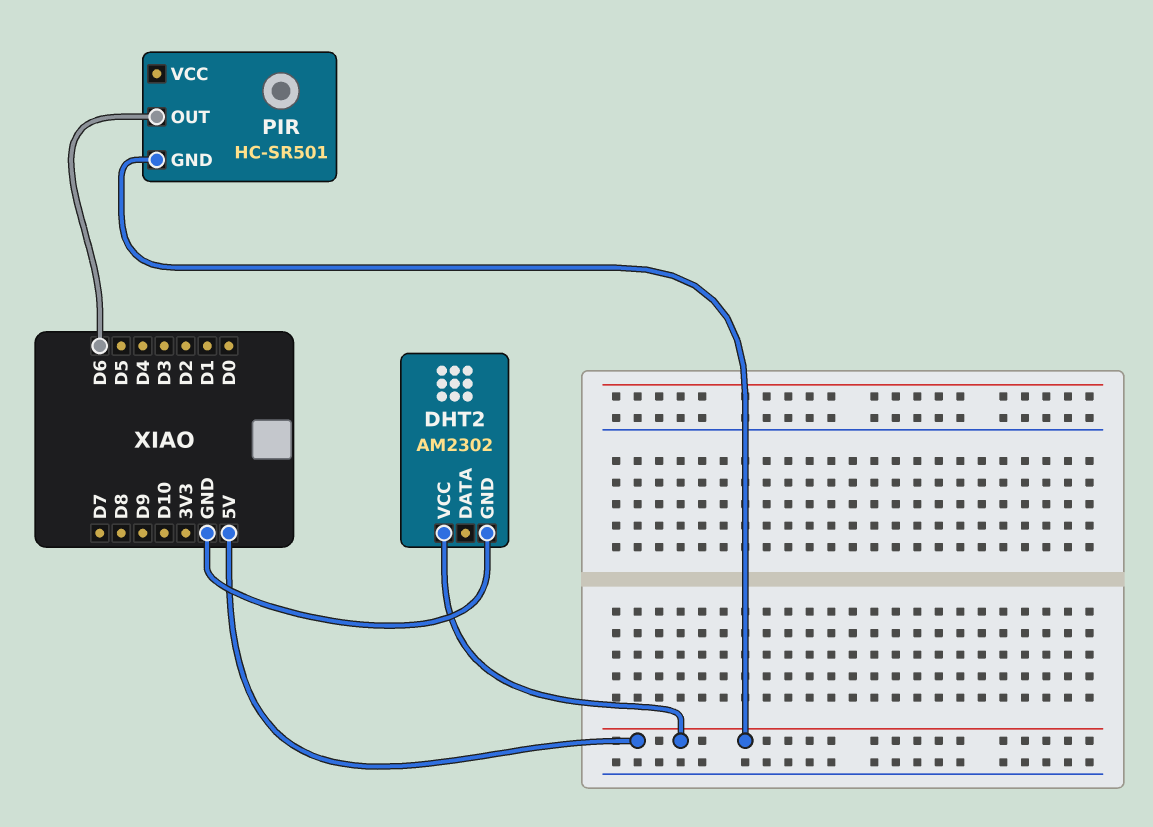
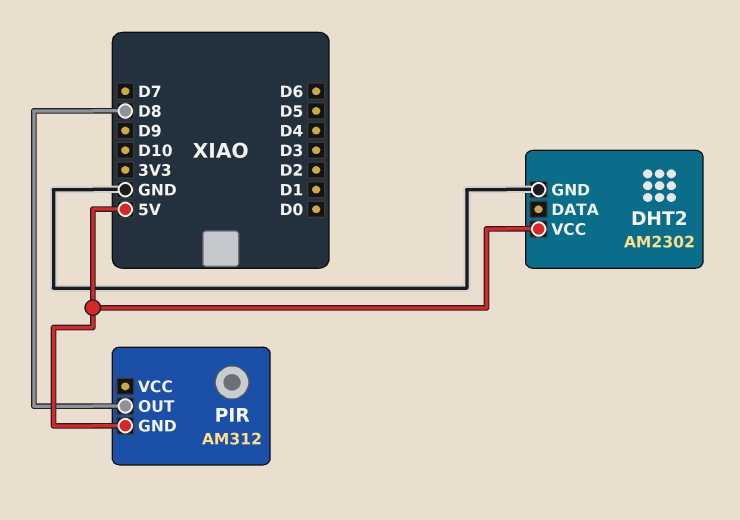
PIR: HC-SR501 -> AM312
PIR pin OUT: D6 -> D8

